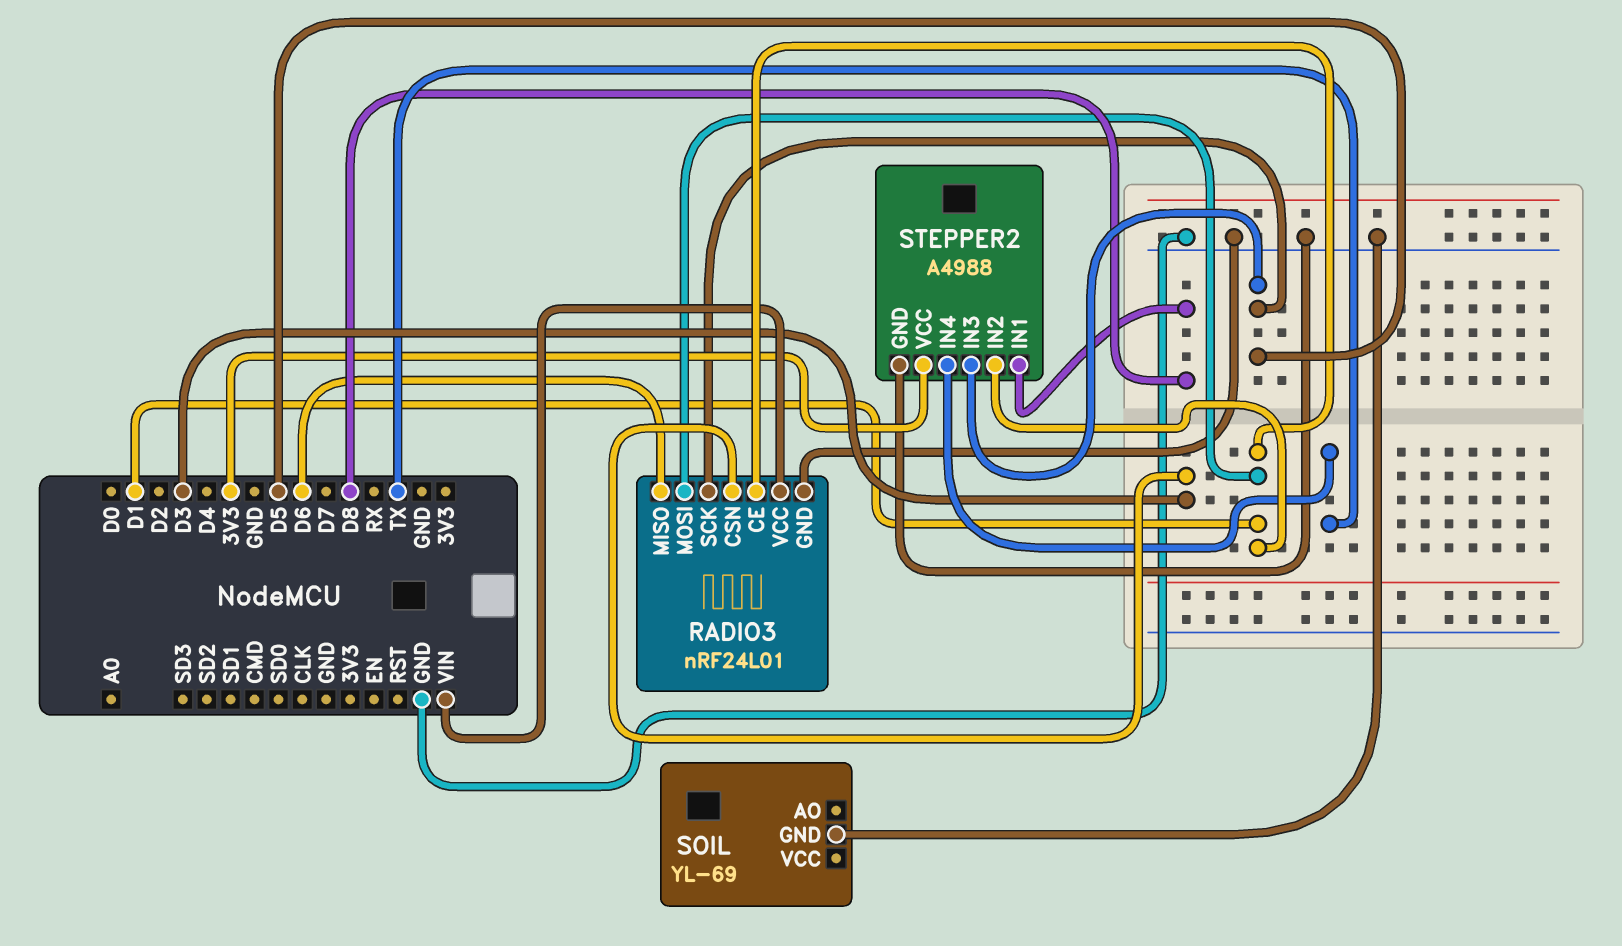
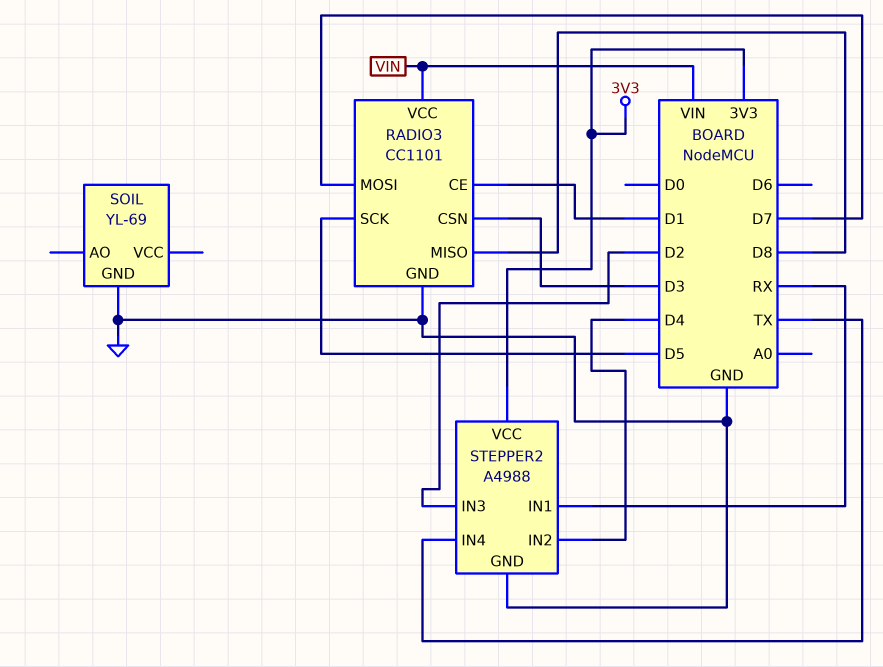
RADIO3: nRF24L01 -> CC1101
RADIO3 pin MISO: D6 -> D8
RADIO3 pin MOSI: D1 -> D7
STEPPER2 pin IN1: D8 -> RX
STEPPER2 pin IN2: D1 -> D4
STEPPER2 pin IN3: D5 -> D2

